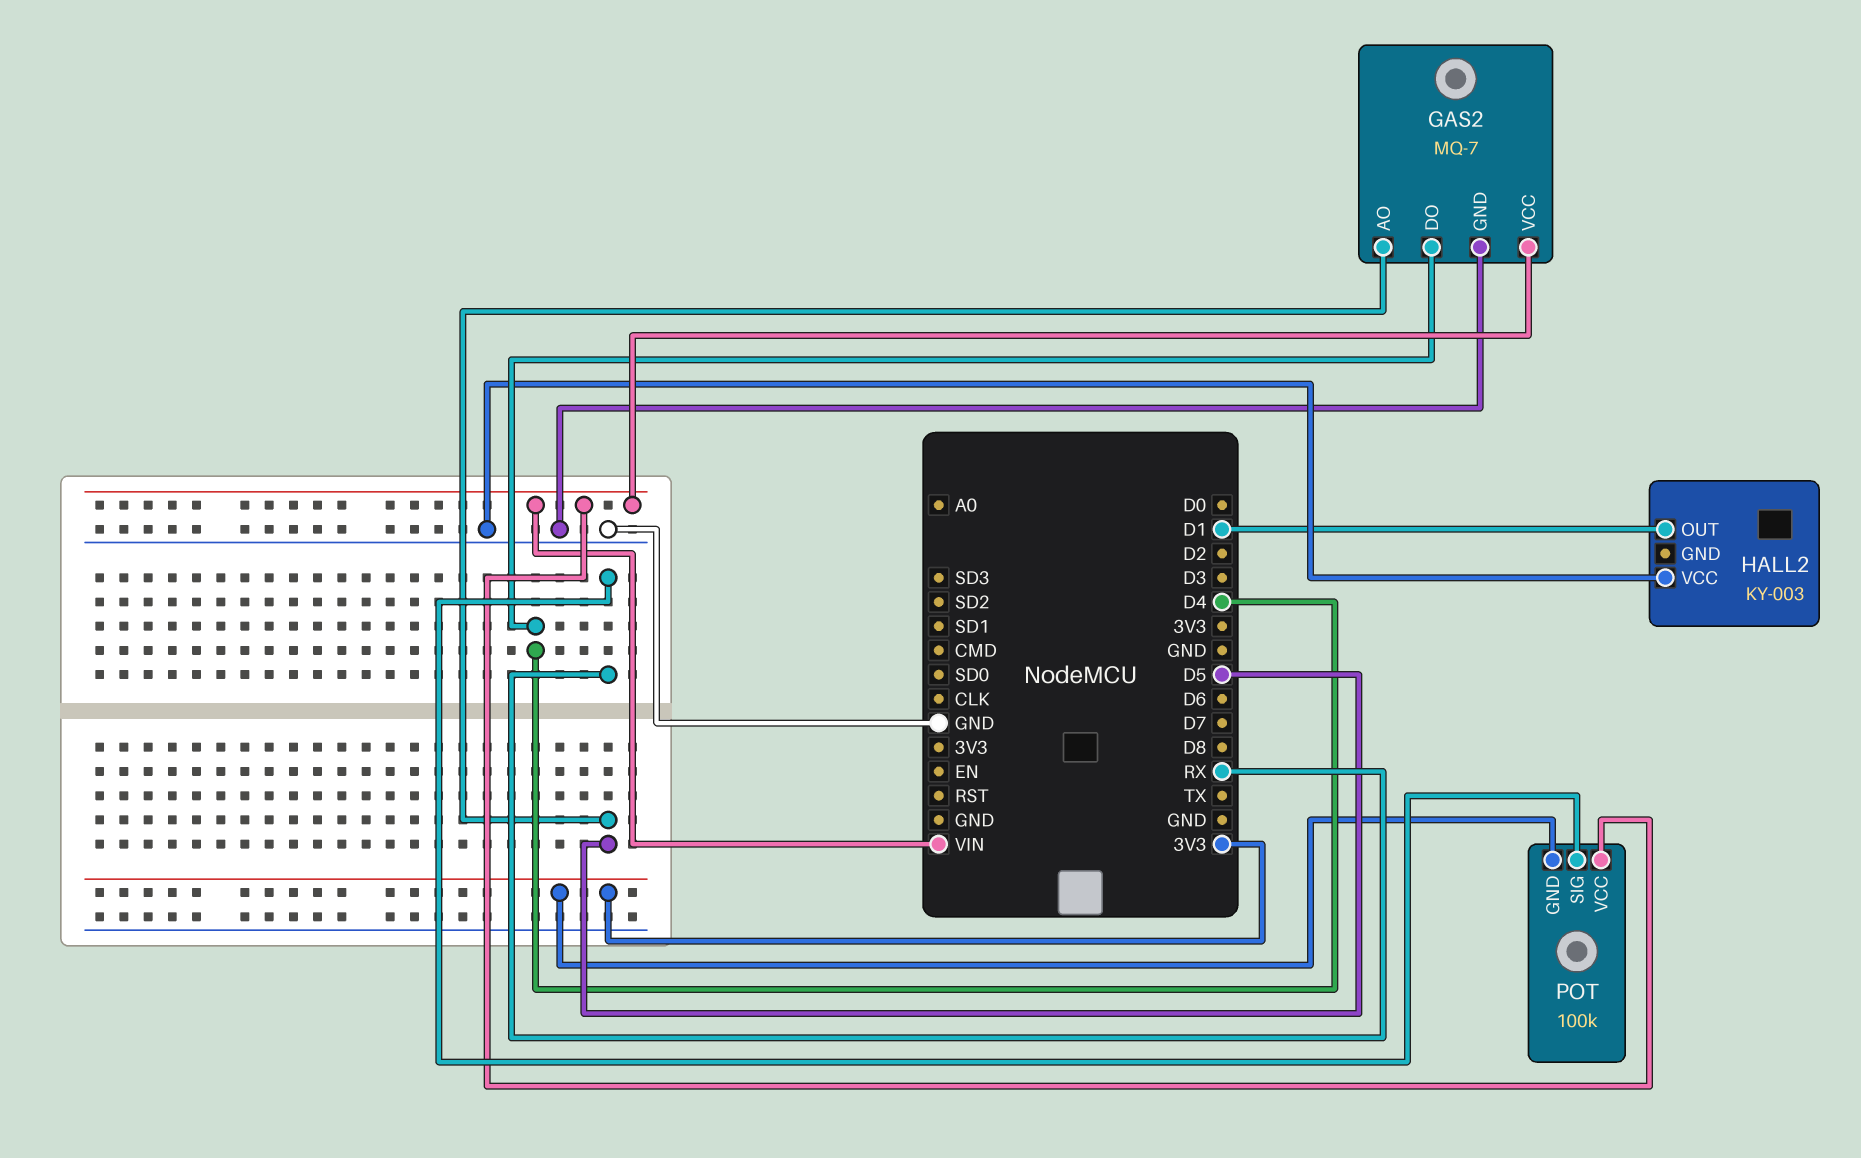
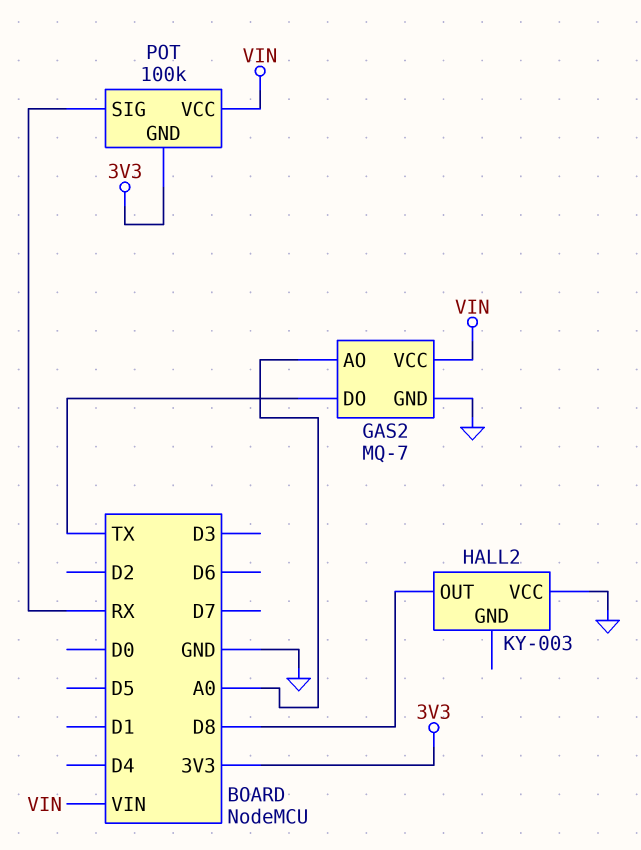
GAS2 pin AO: D5 -> A0
GAS2 pin DO: D4 -> TX
HALL2 pin OUT: D1 -> D8

